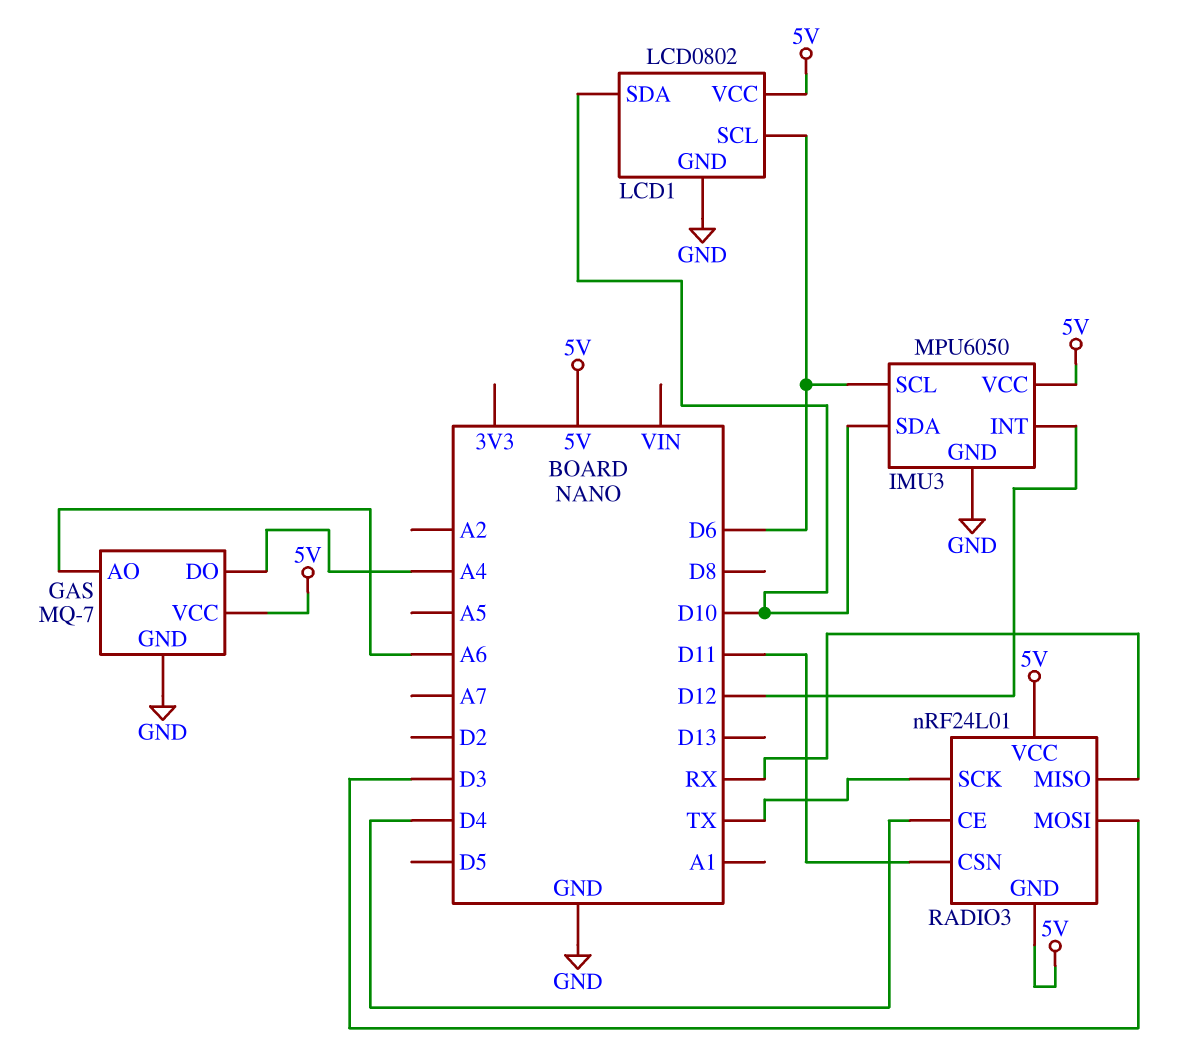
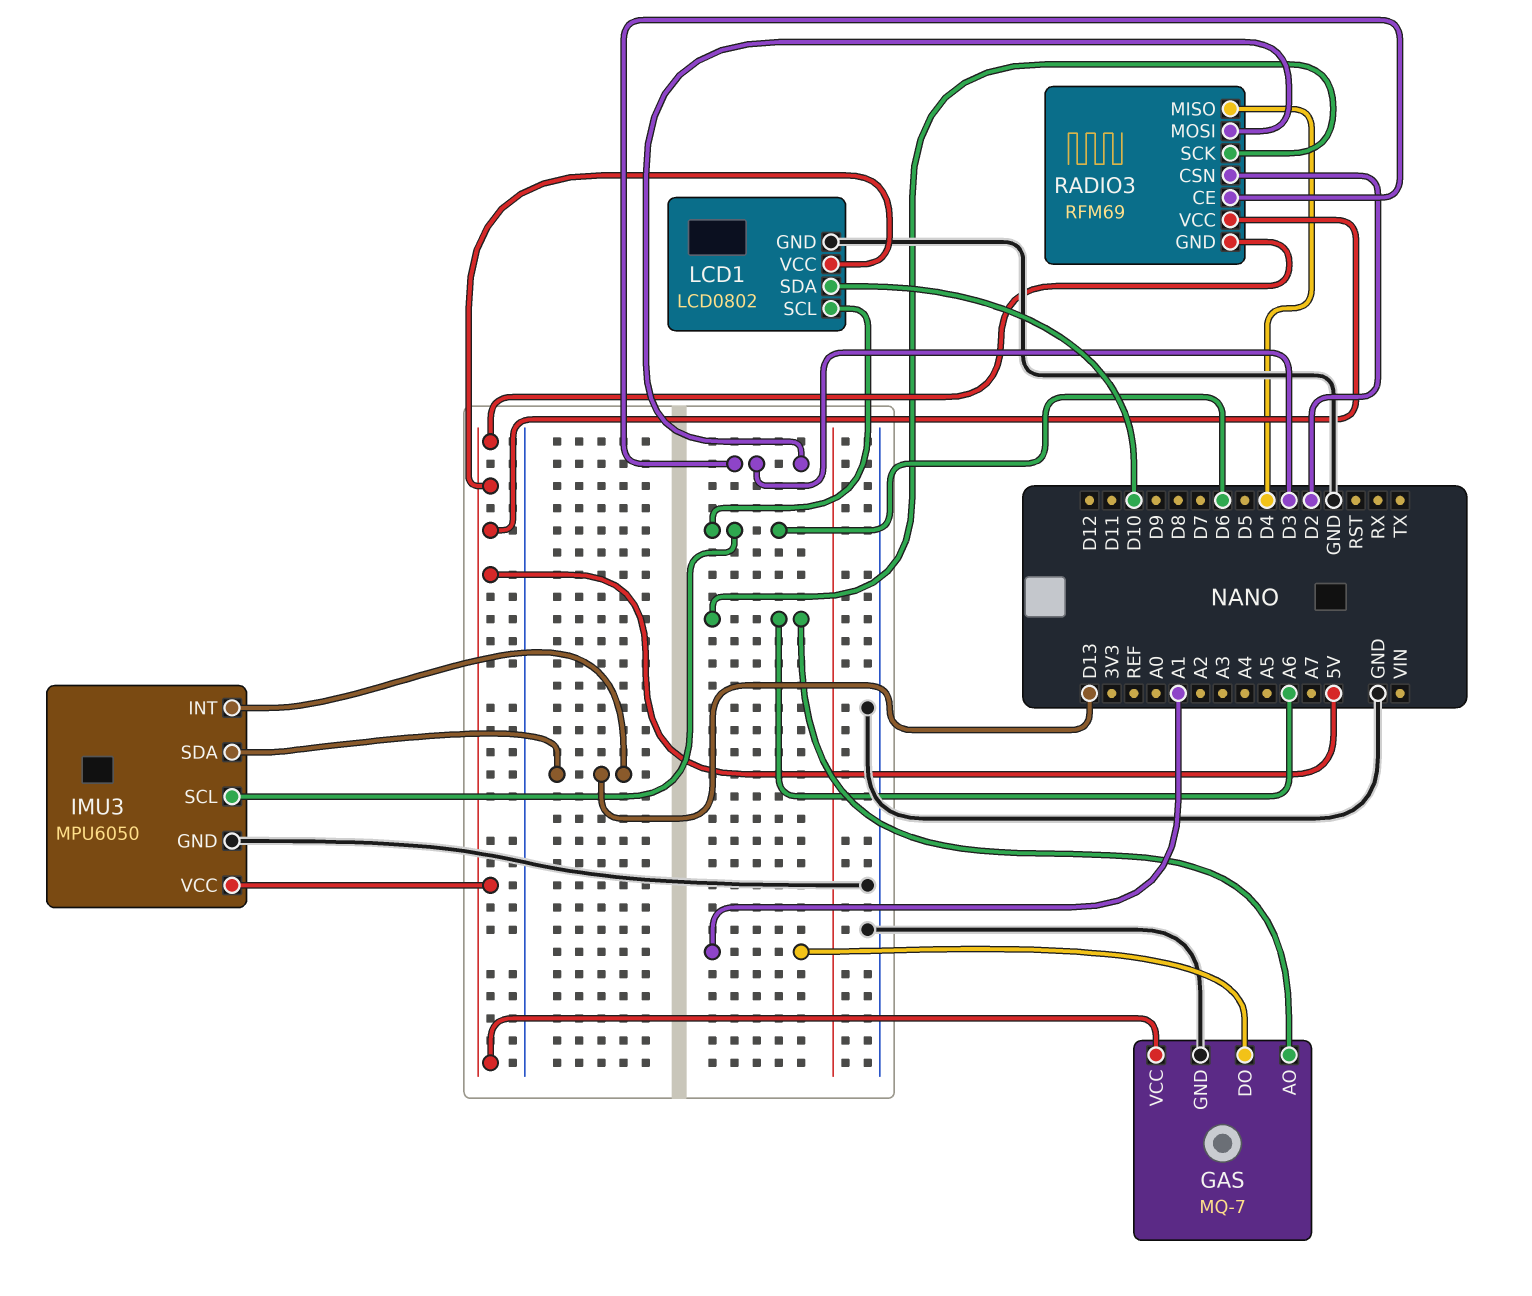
GAS pin DO: A4 -> A1
IMU3 pin INT: D12 -> D13
IMU3 pin SDA: D10 -> D13
RADIO3: nRF24L01 -> RFM69
RADIO3 pin CE: D4 -> D3
RADIO3 pin CSN: D11 -> D2
RADIO3 pin MISO: RX -> D4
RADIO3 pin SCK: TX -> A6

